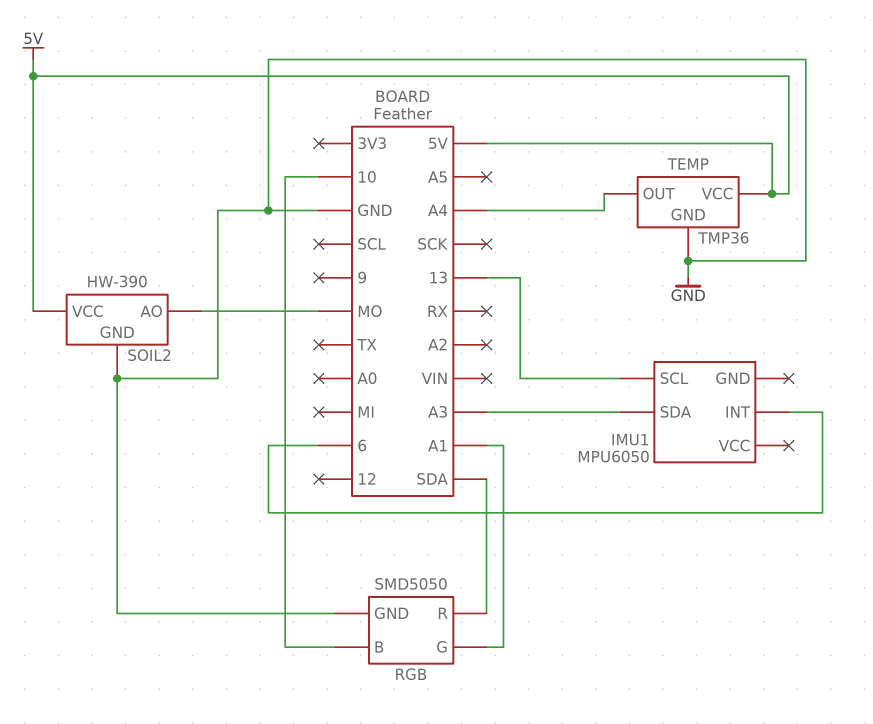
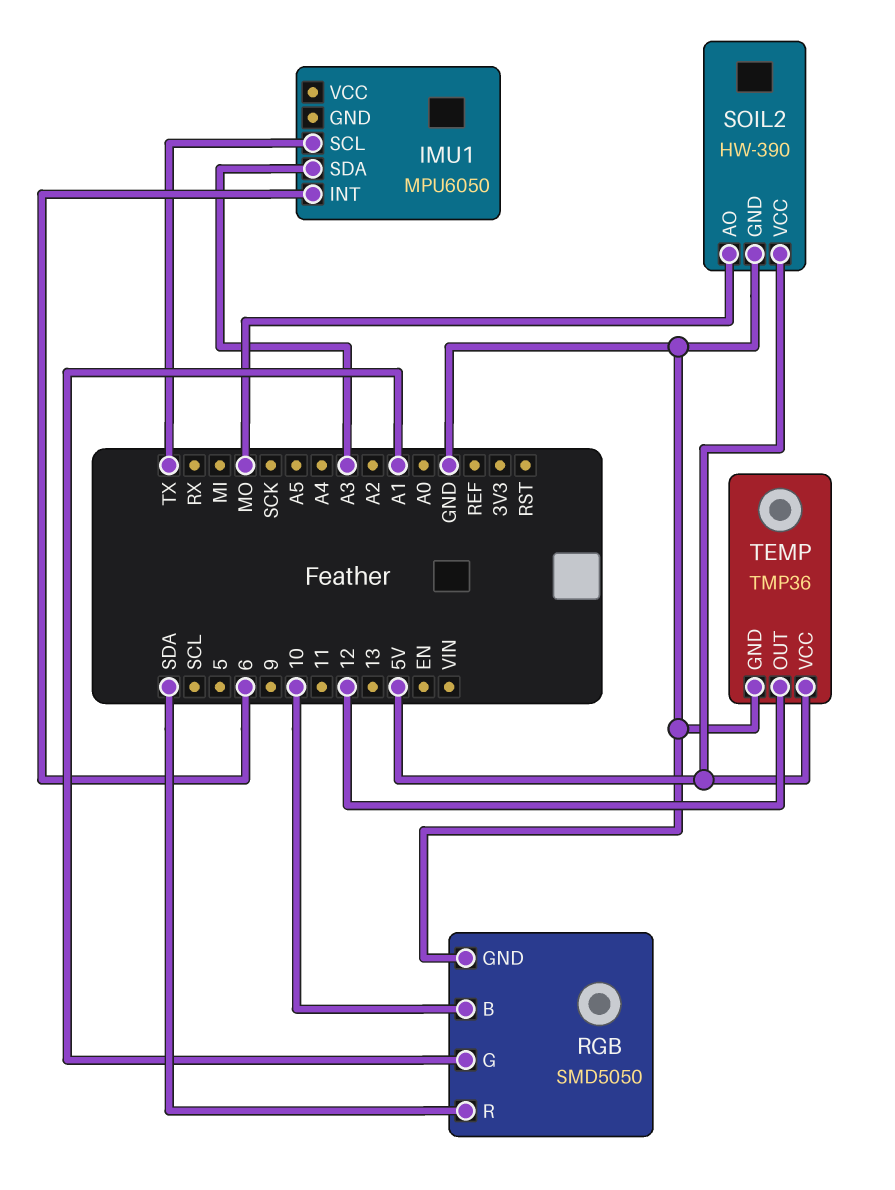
IMU1 pin SCL: 13 -> TX
TEMP pin OUT: A4 -> 12

